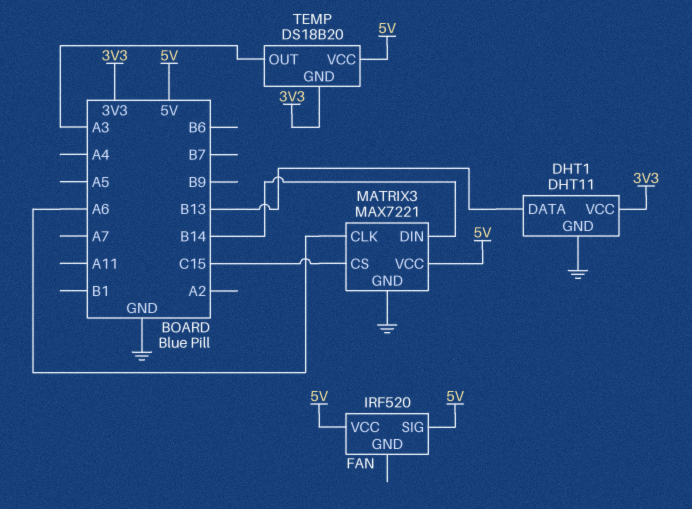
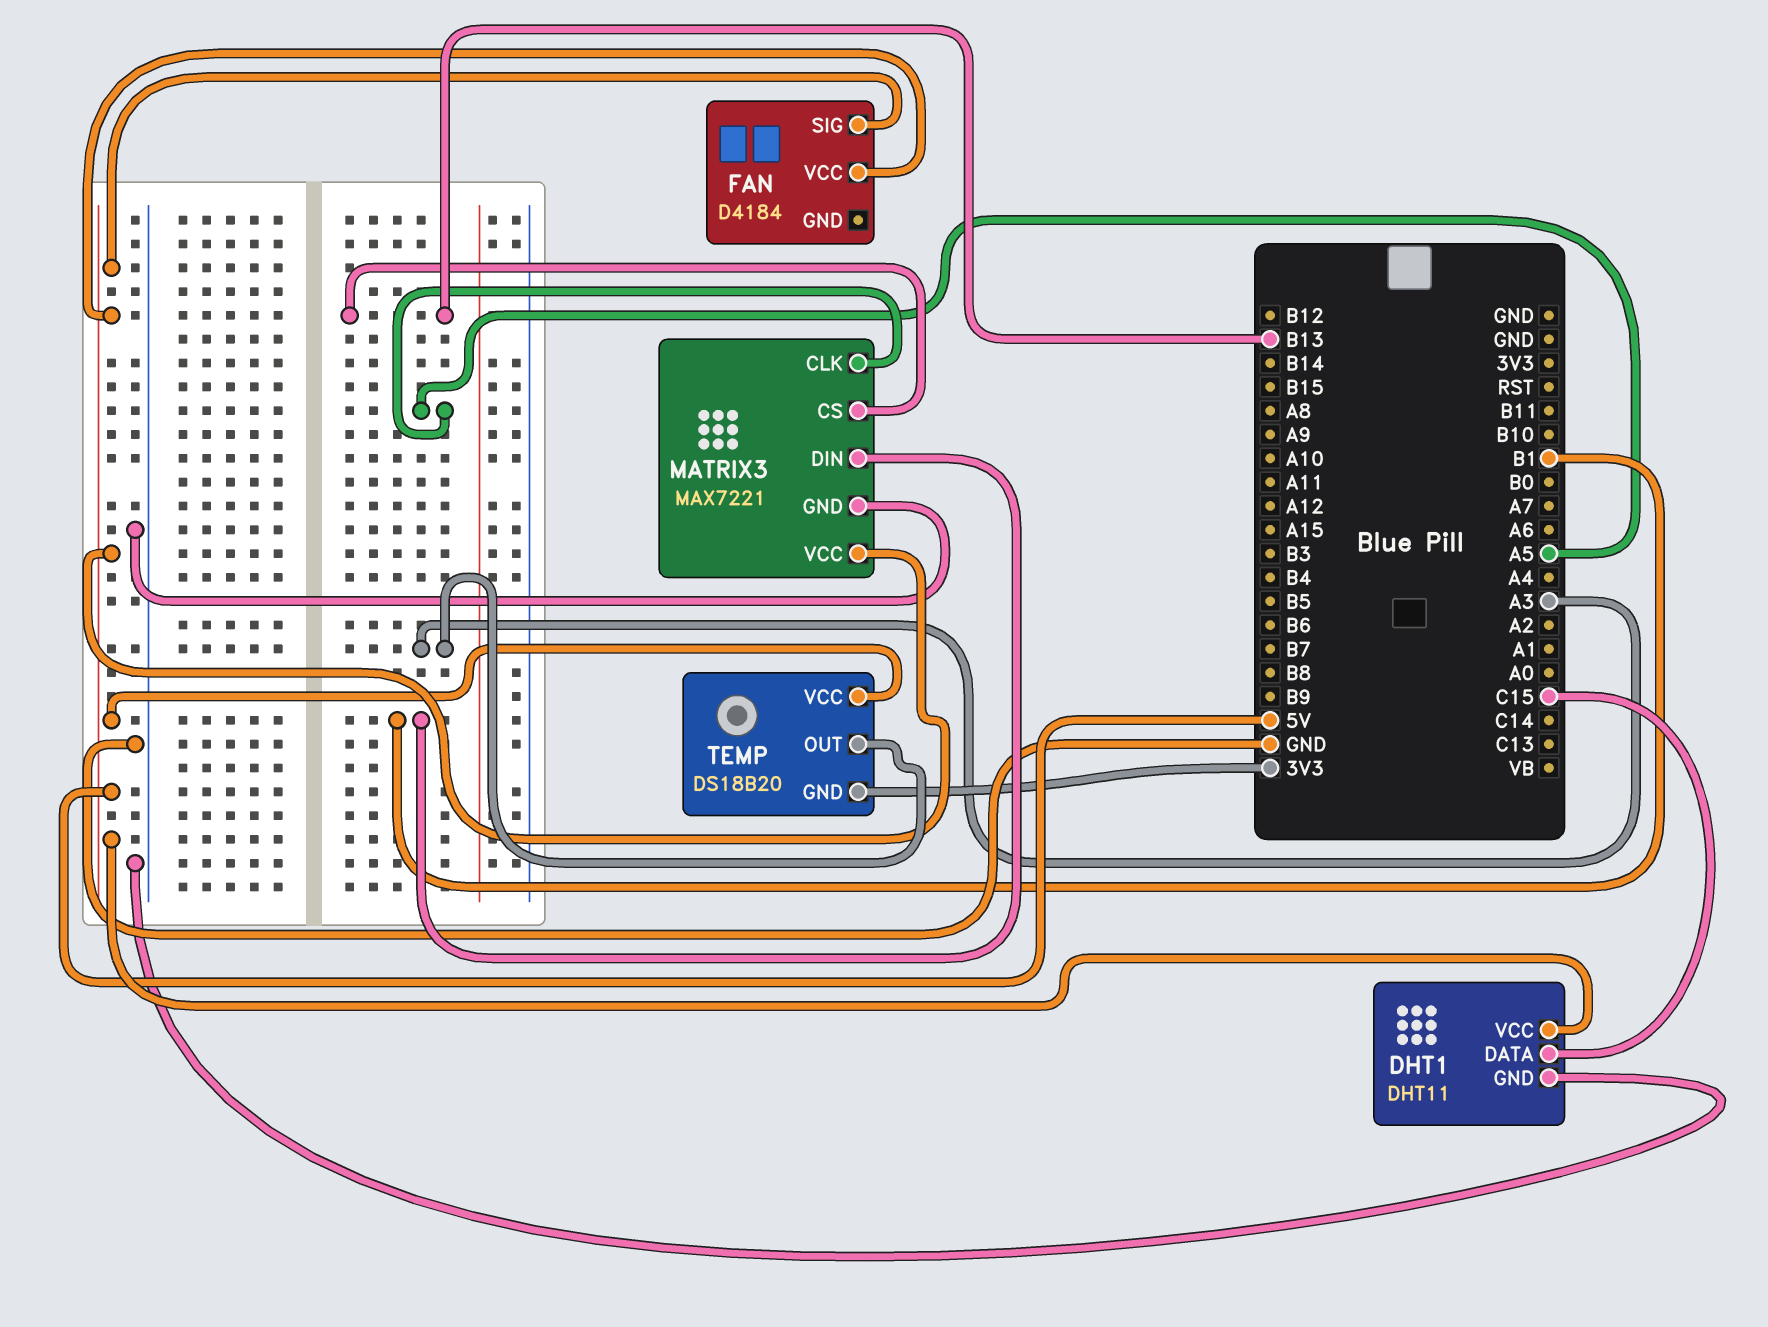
DHT1 pin DATA: B13 -> C15
DHT1 pin VCC: 3V3 -> 5V
FAN: IRF520 -> D4184
MATRIX3 pin CLK: A6 -> A5
MATRIX3 pin CS: C15 -> B13
MATRIX3 pin DIN: B14 -> B1

